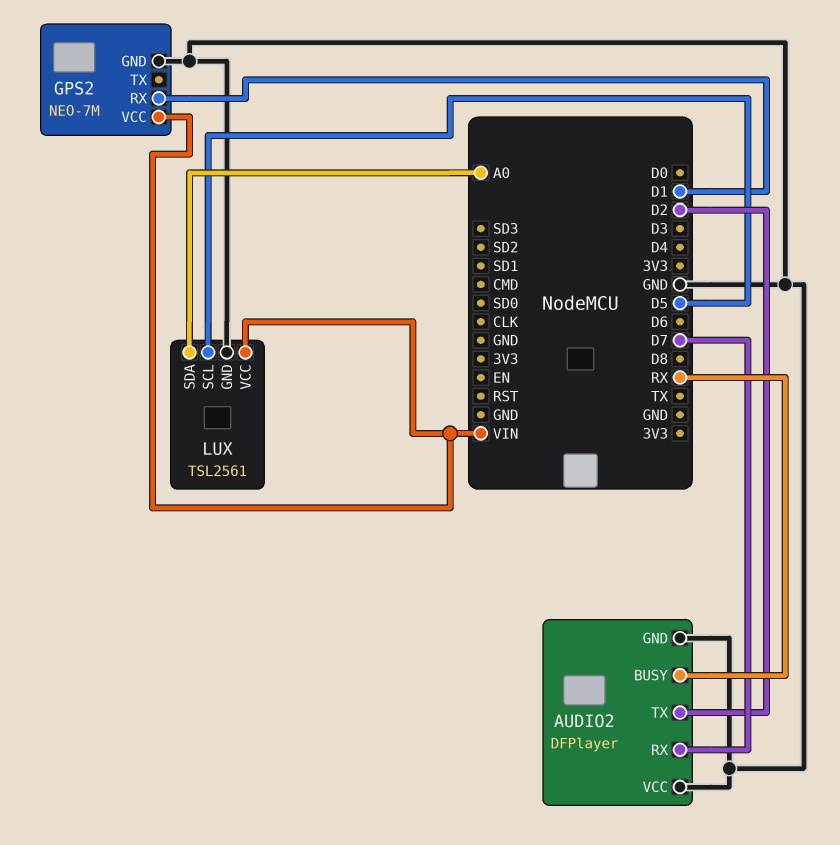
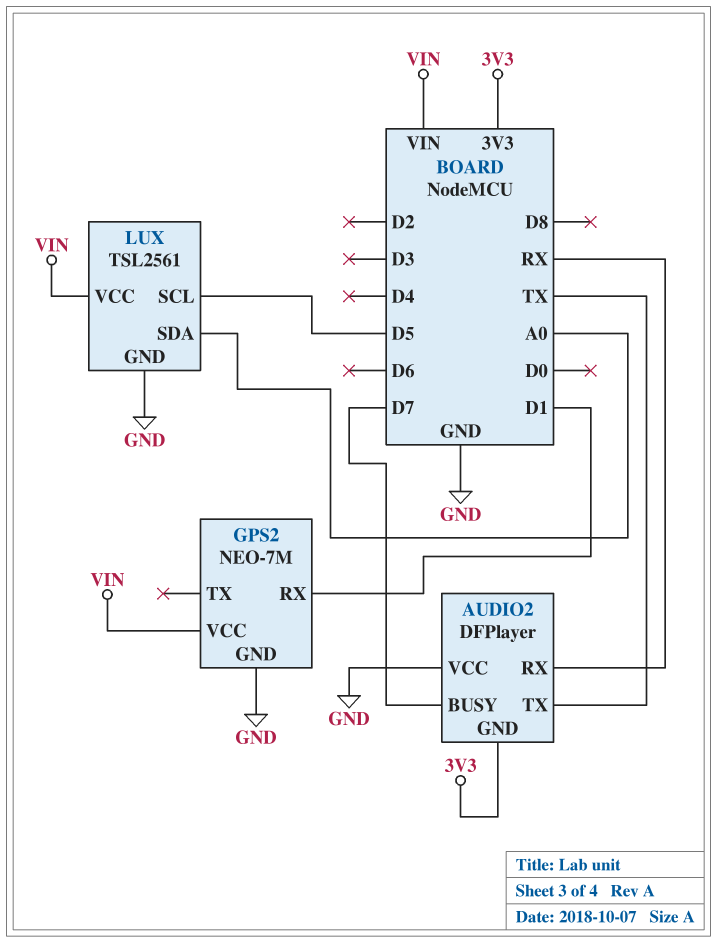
AUDIO2 pin BUSY: RX -> D7
AUDIO2 pin GND: GND -> 3V3
AUDIO2 pin RX: D7 -> RX
AUDIO2 pin TX: D2 -> TX

